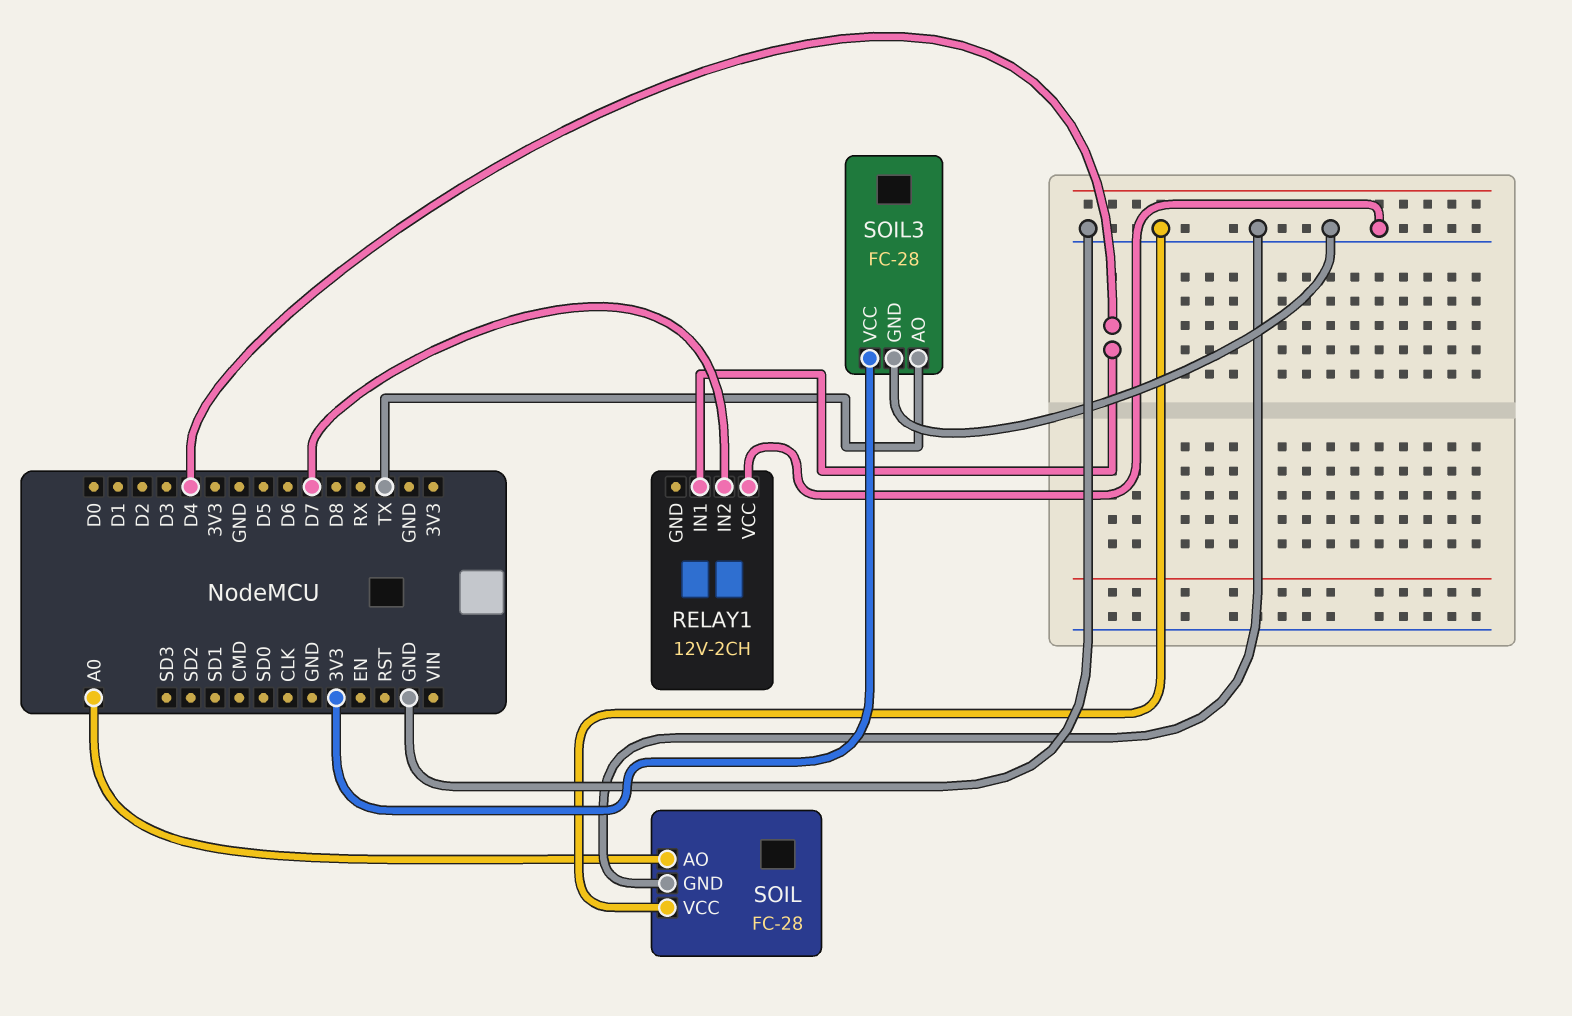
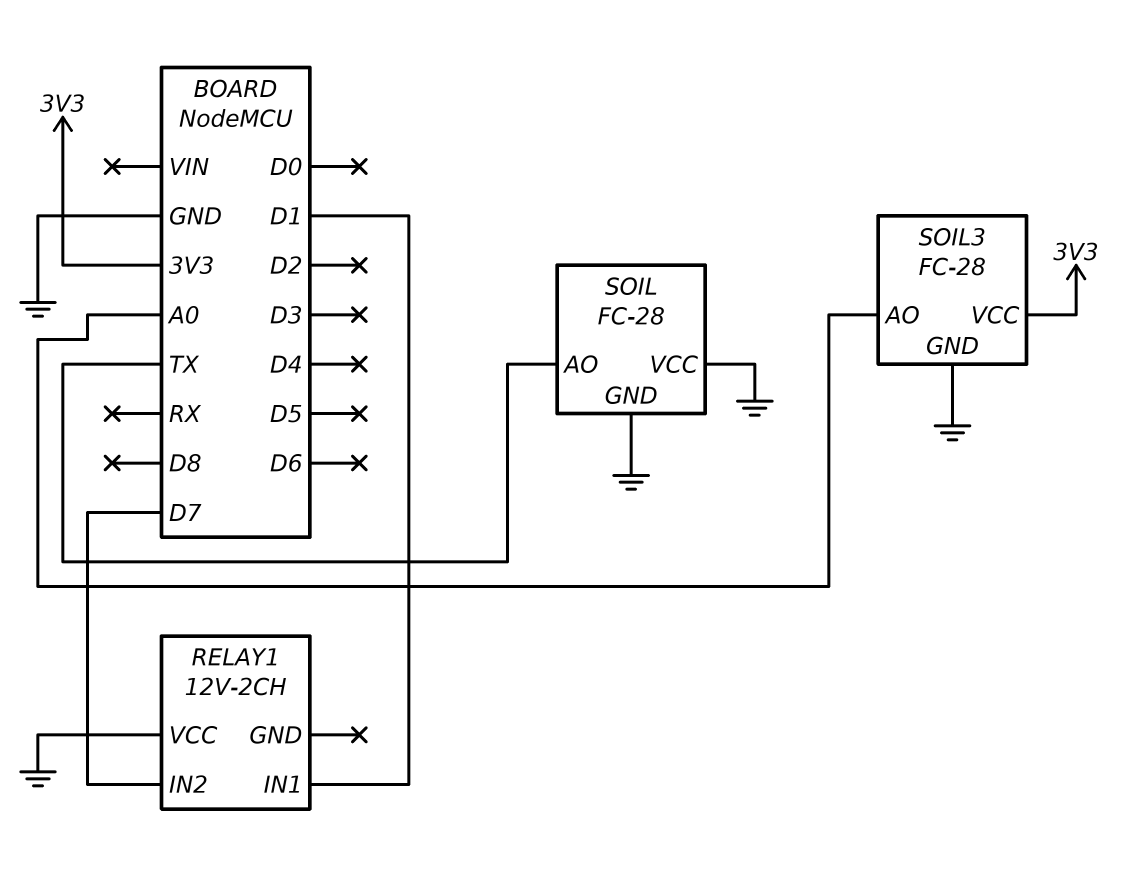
RELAY1 pin IN1: D4 -> D1
SOIL pin AO: A0 -> TX
SOIL3 pin AO: TX -> A0

